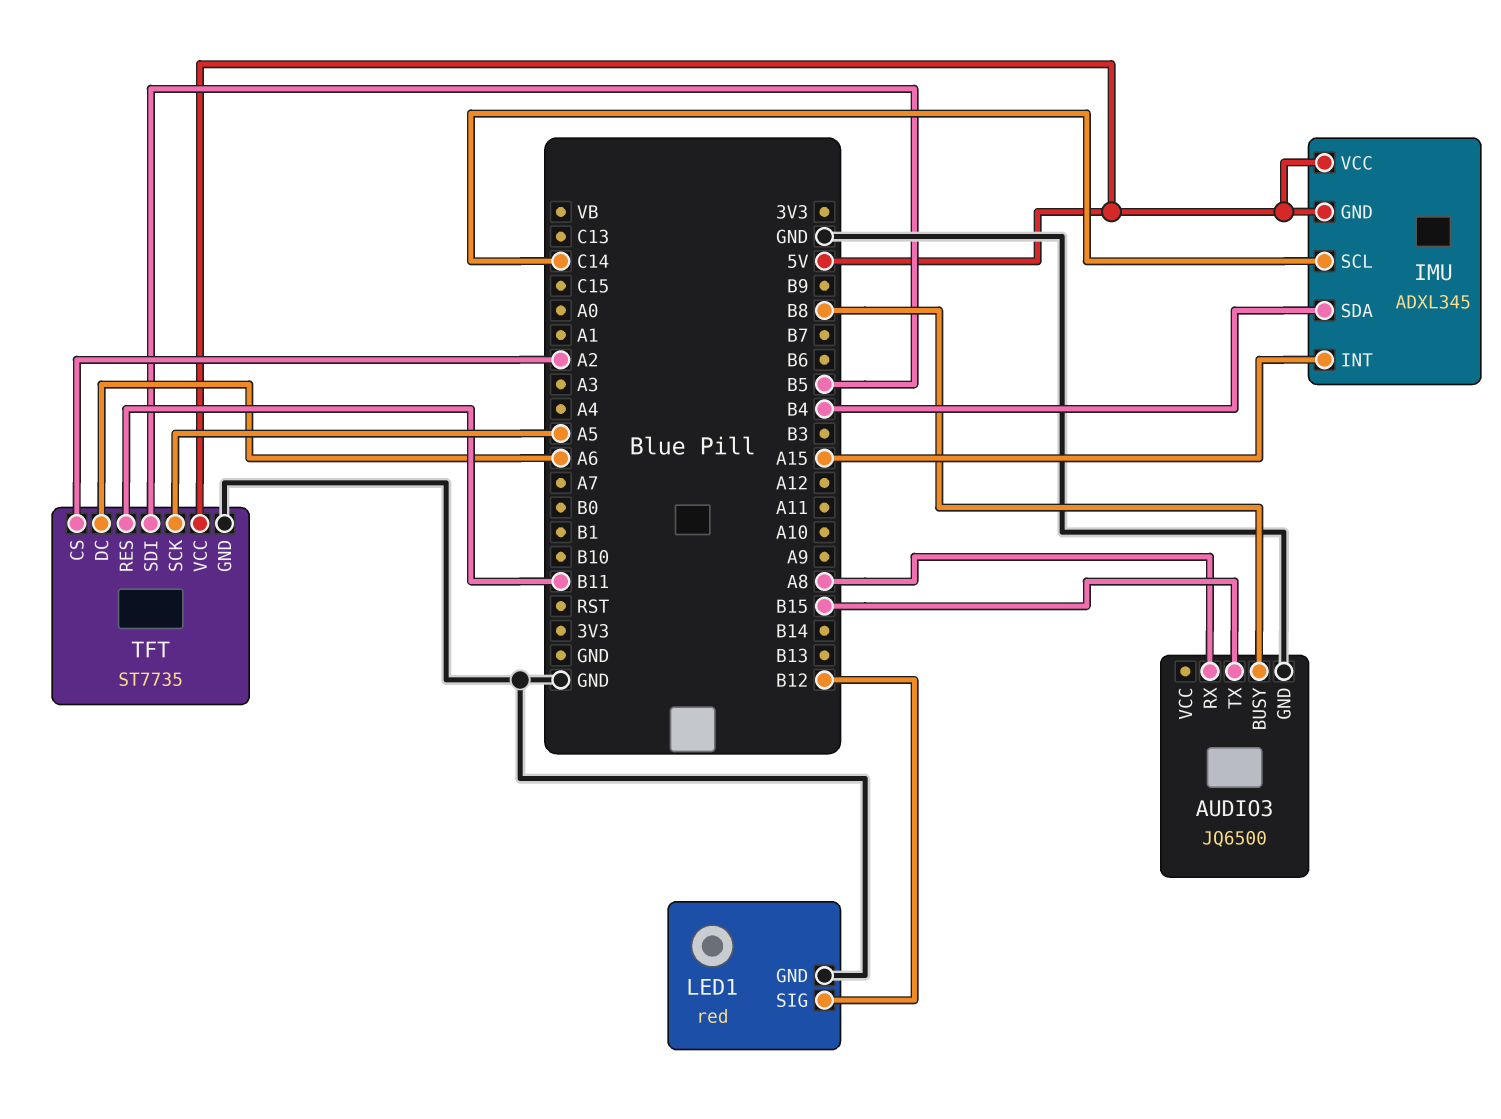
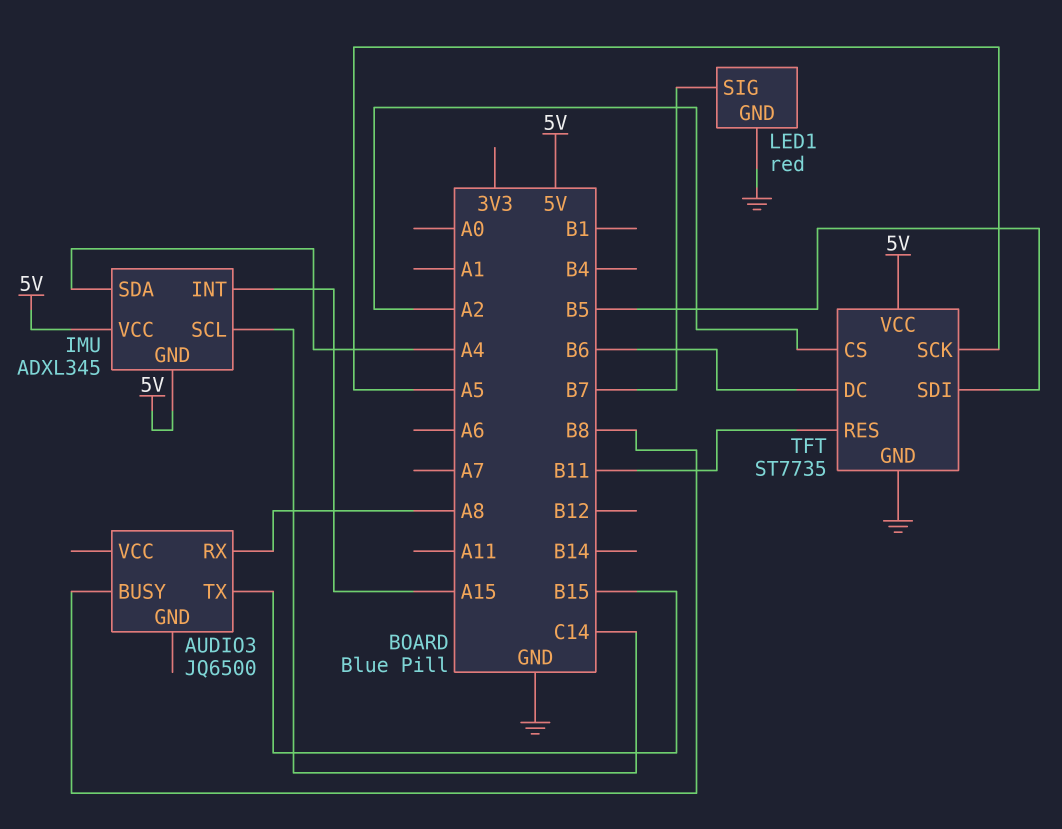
AUDIO3 pin GND: GND -> none
IMU pin SDA: B4 -> A4
LED1 pin SIG: B12 -> B7
TFT pin DC: A6 -> B6

